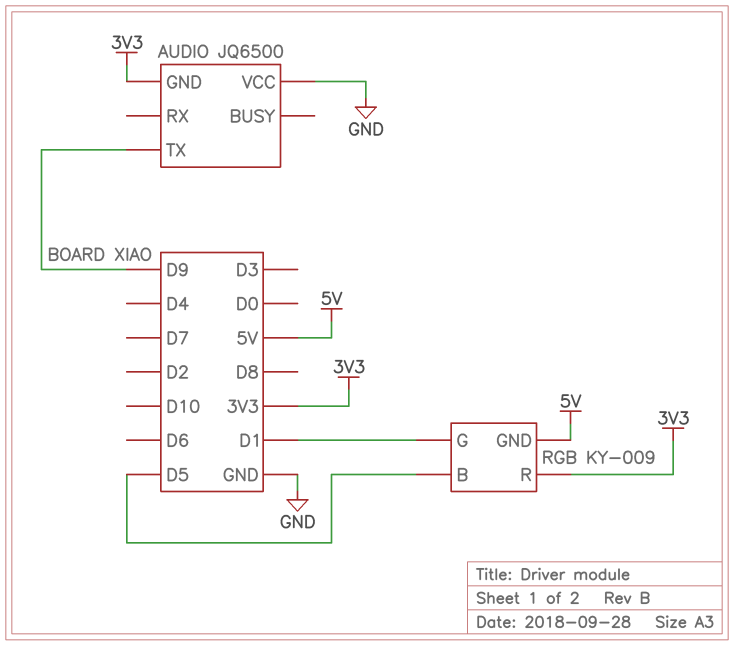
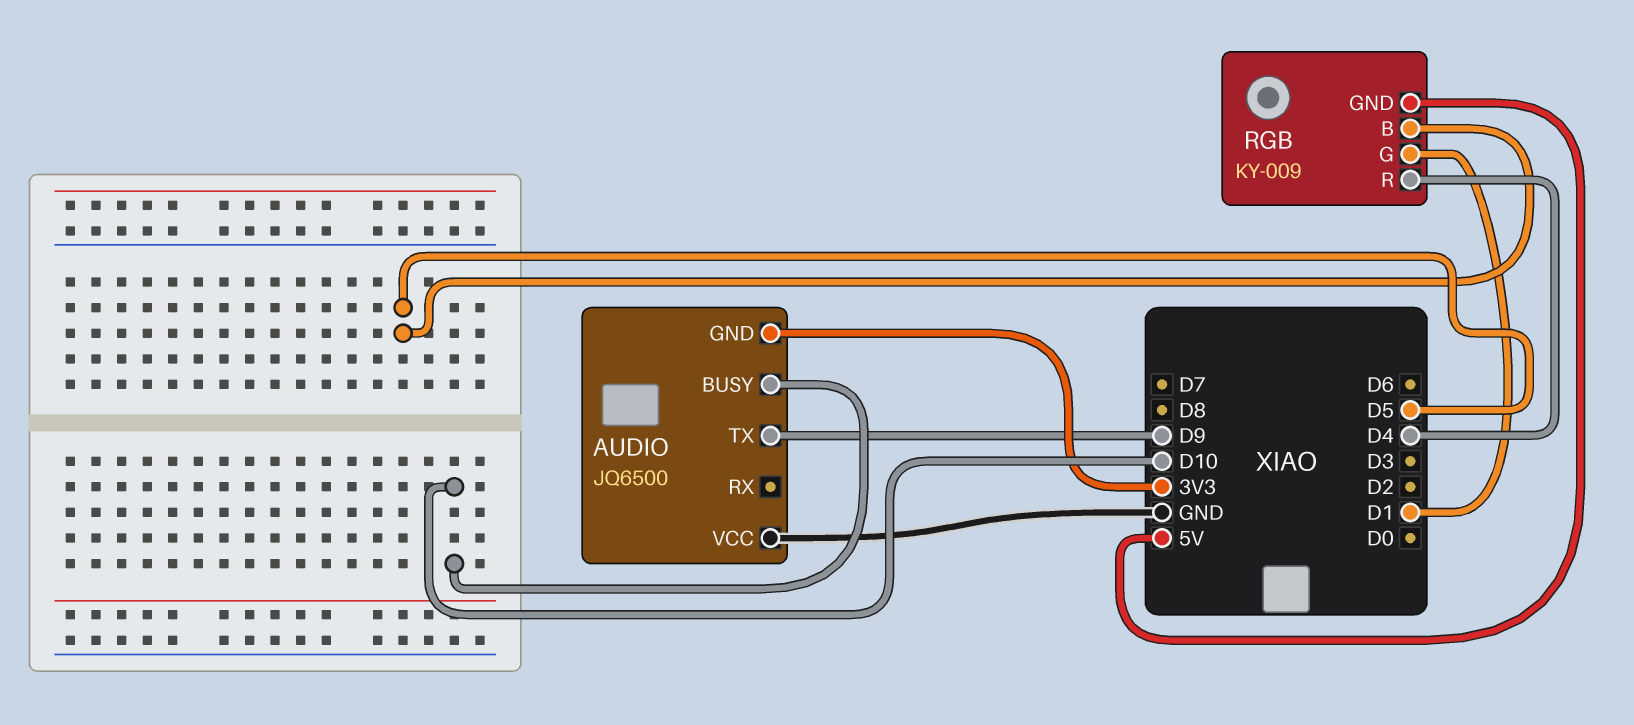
AUDIO pin BUSY: none -> D10
RGB pin R: 3V3 -> D4

